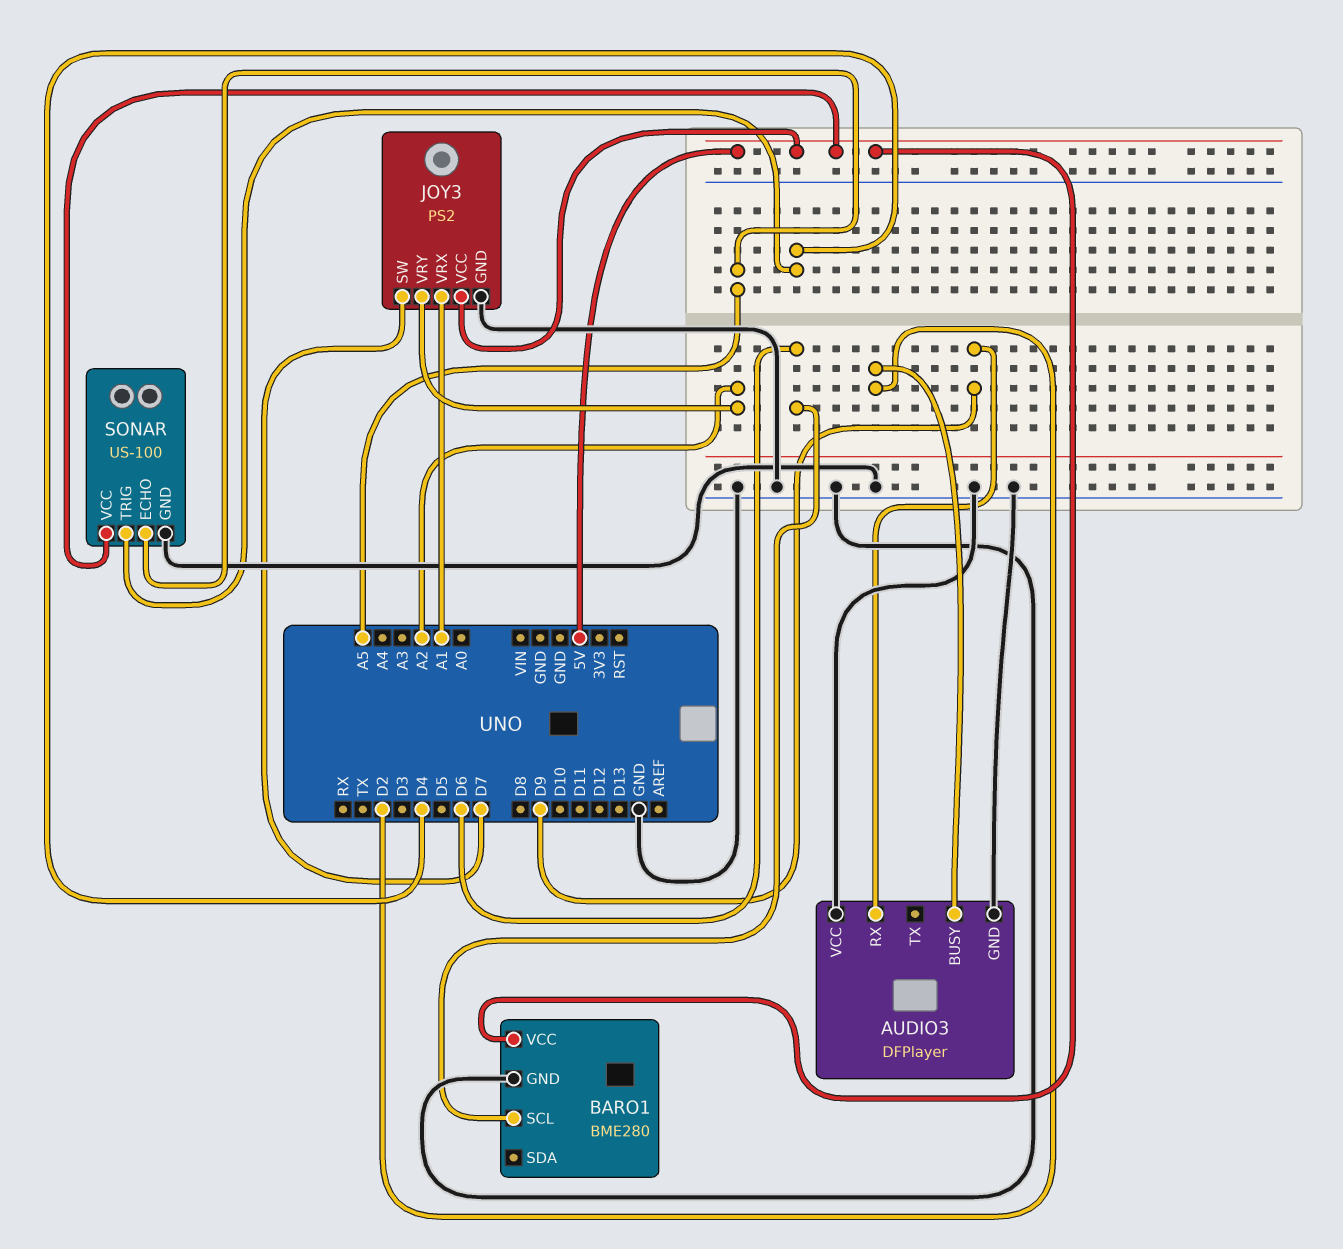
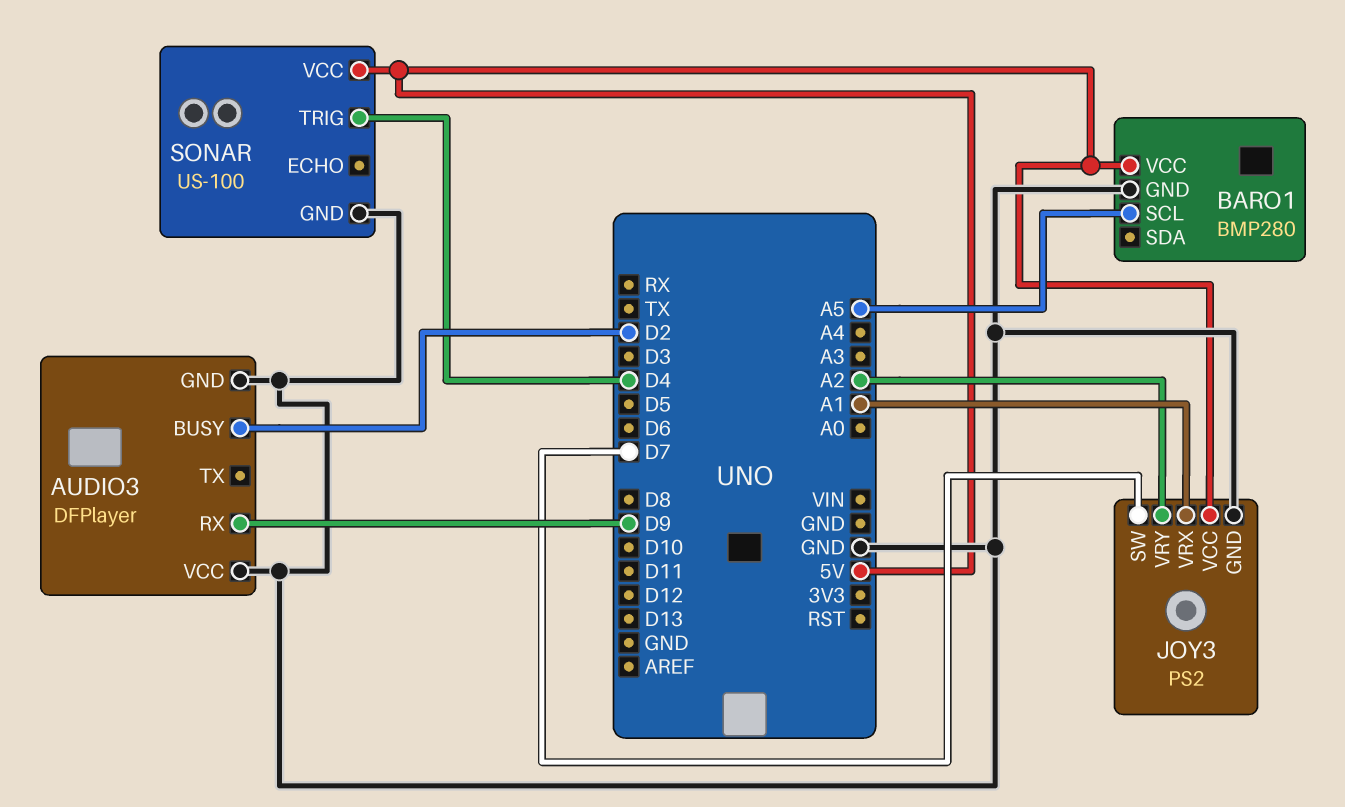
BARO1: BME280 -> BMP280
BARO1 pin SCL: D6 -> A5
SONAR pin ECHO: A5 -> none

